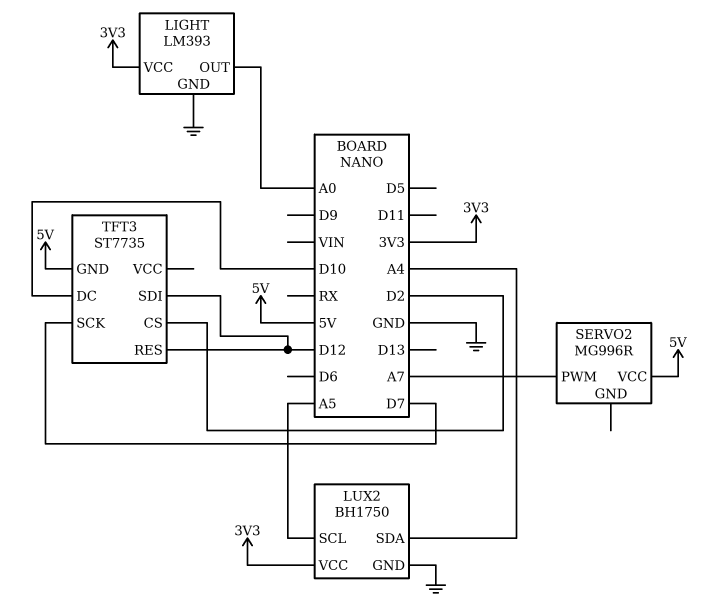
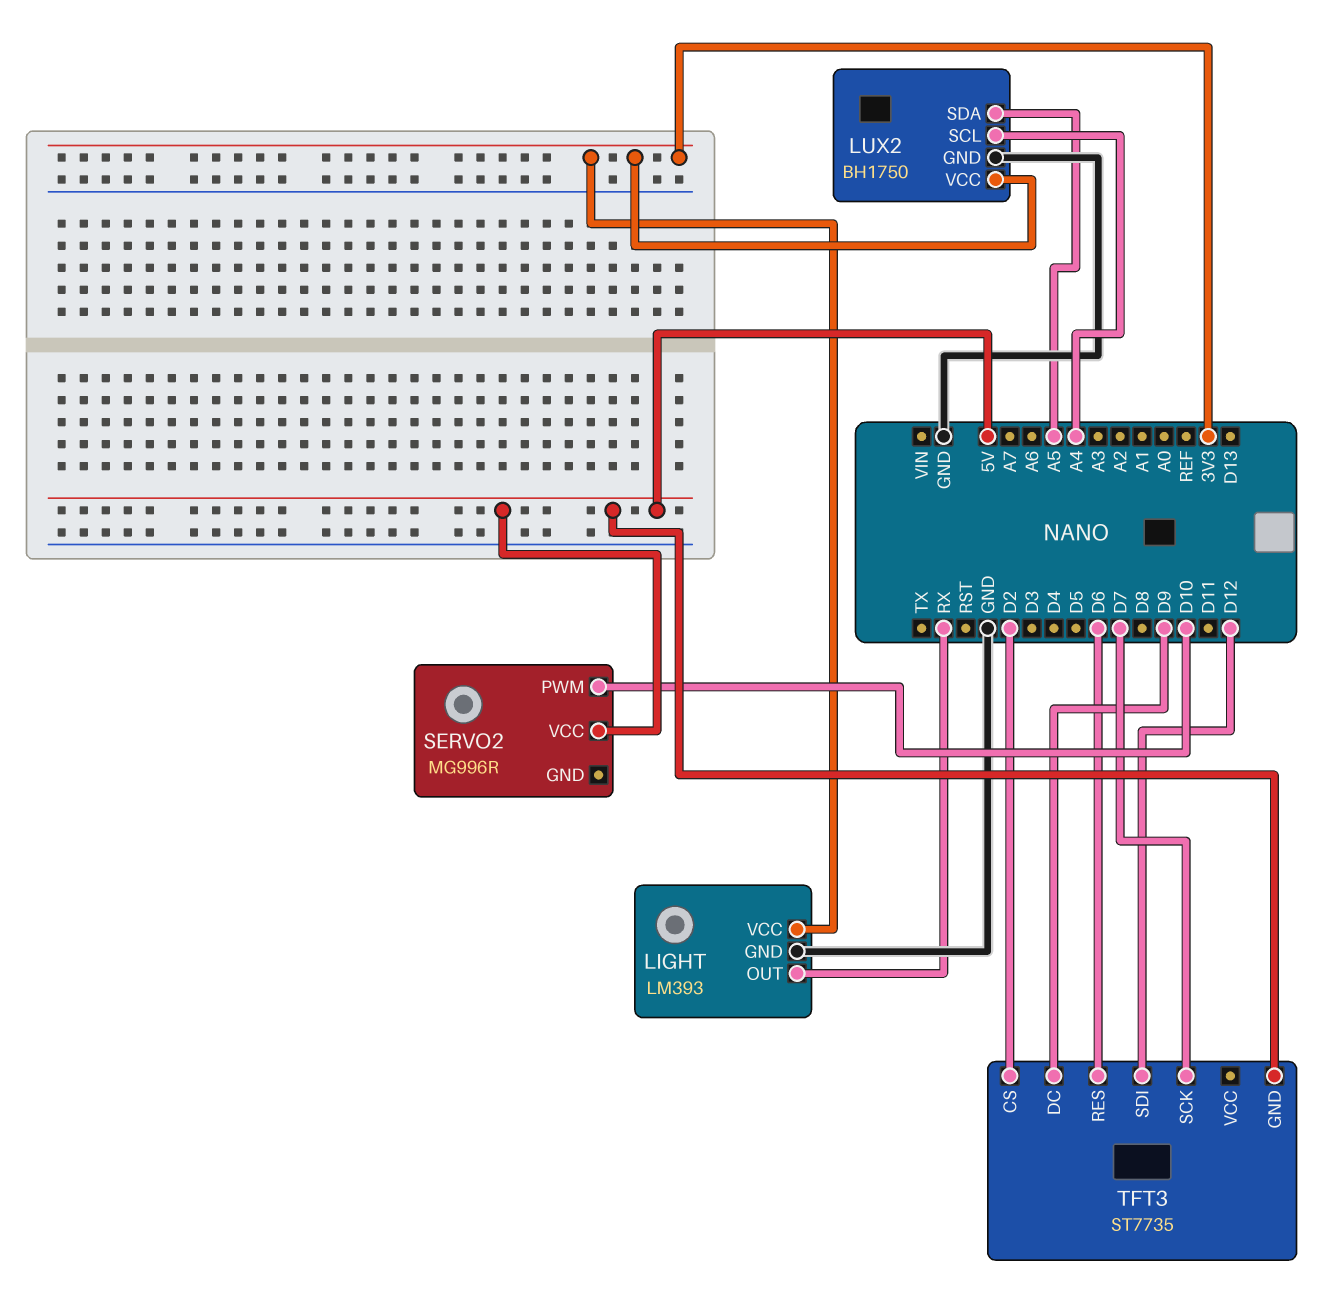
LIGHT pin OUT: A0 -> RX
LUX2 pin SCL: A5 -> A4
LUX2 pin SDA: A4 -> A5
SERVO2 pin PWM: A7 -> D10
TFT3 pin DC: D10 -> D9
TFT3 pin RES: D12 -> D6

